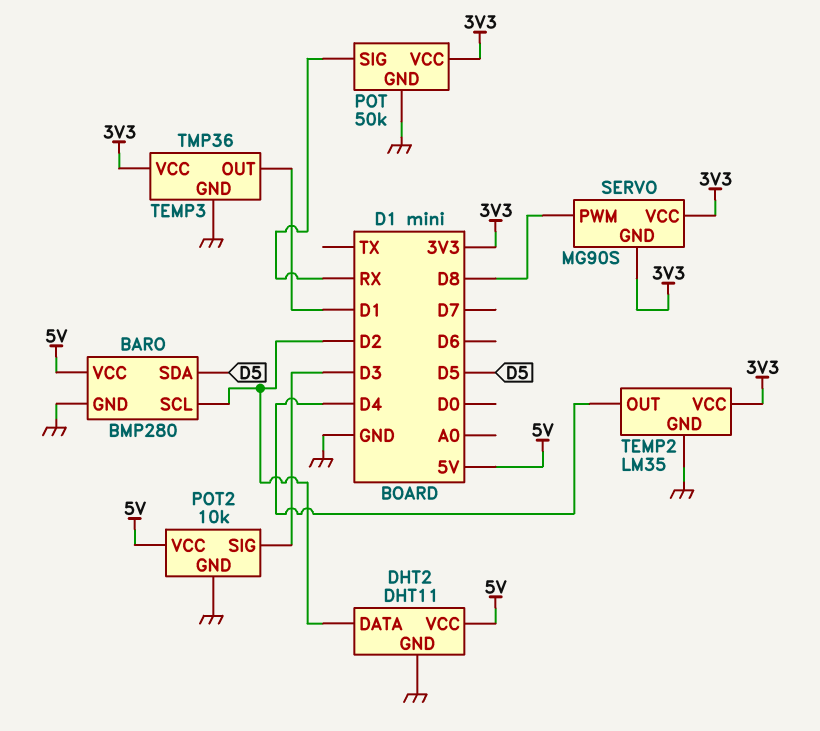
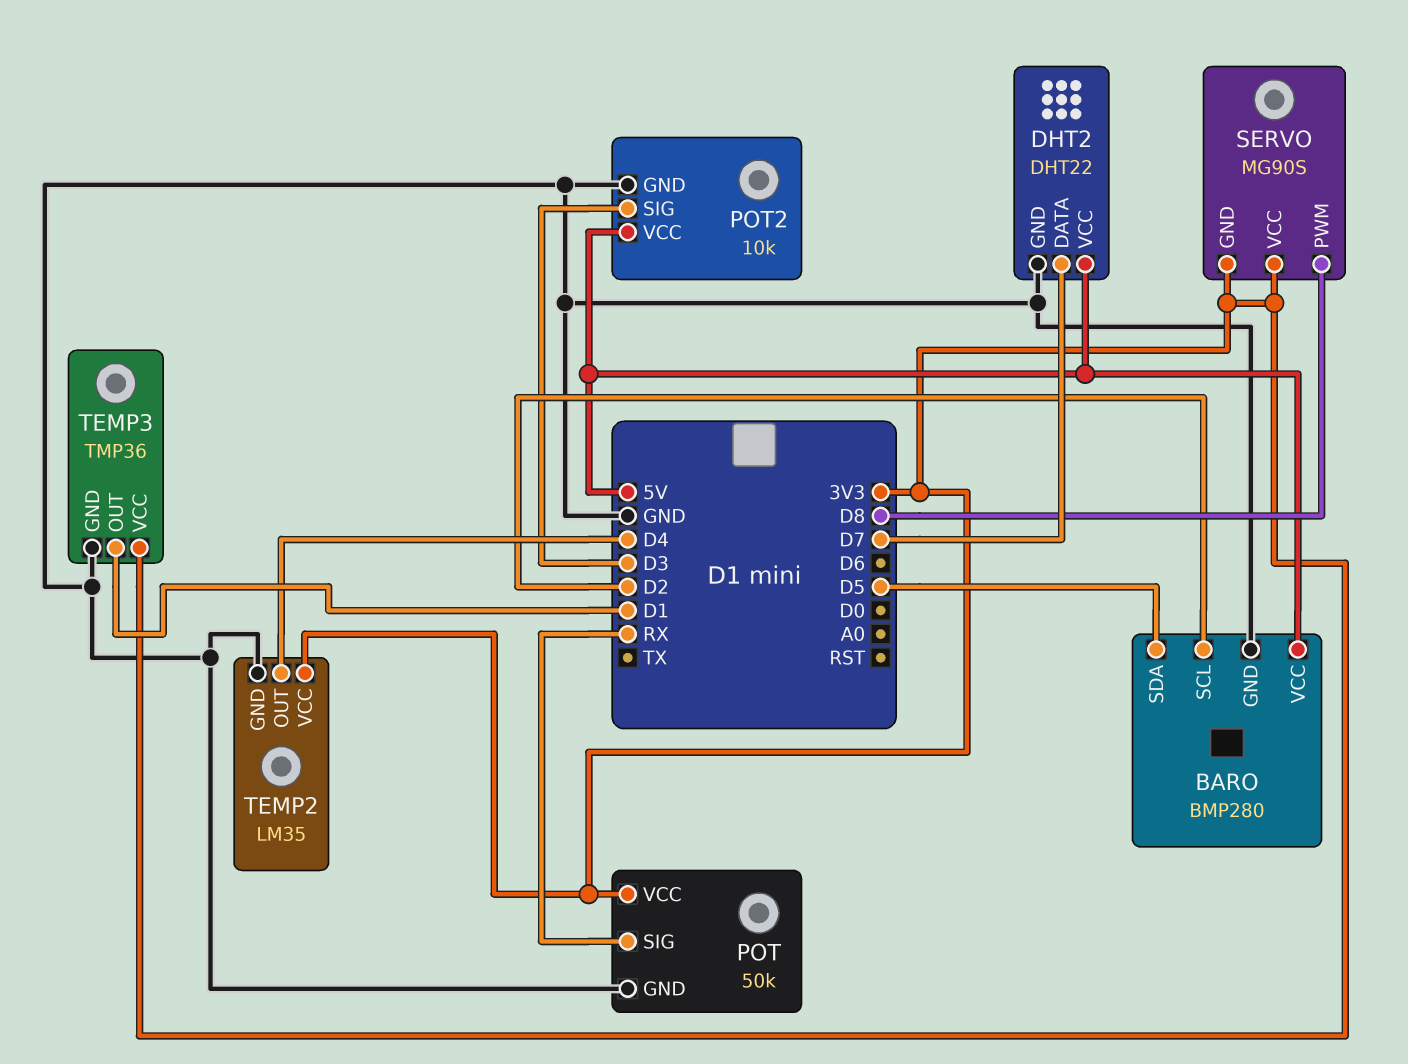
DHT2: DHT11 -> DHT22
DHT2 pin DATA: D2 -> D7

